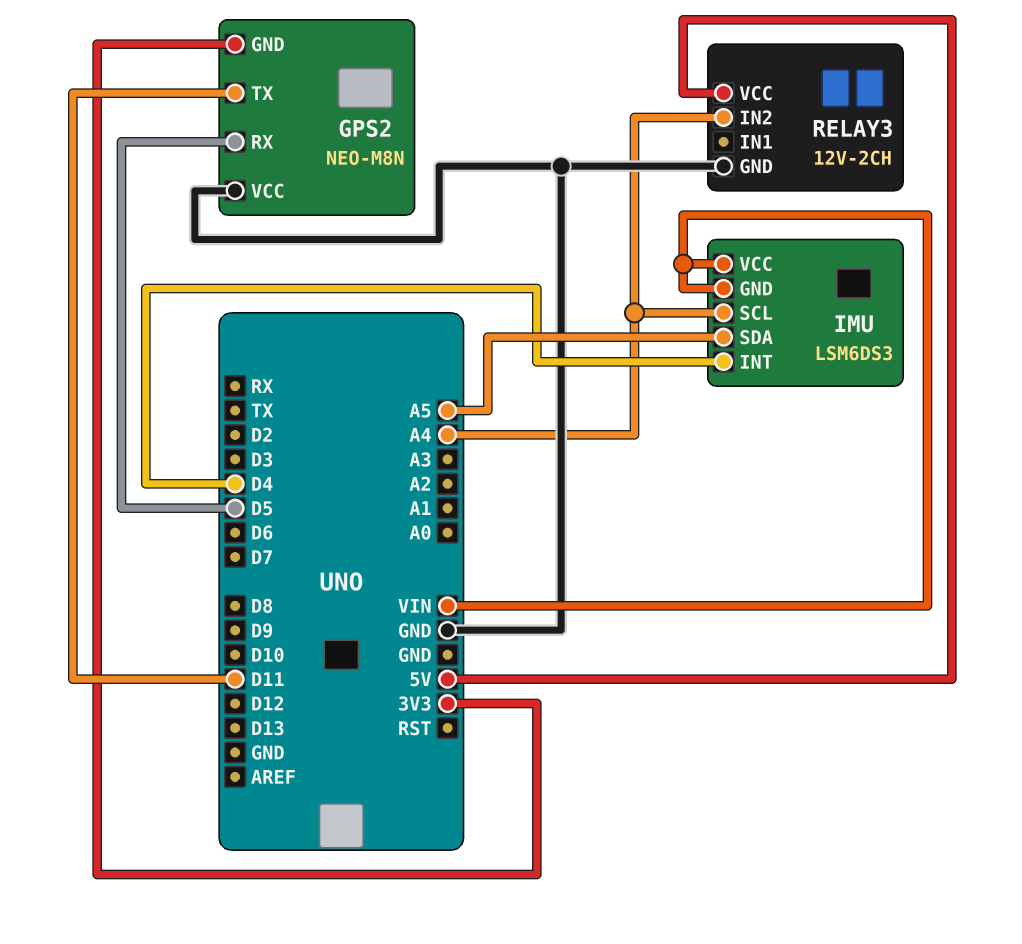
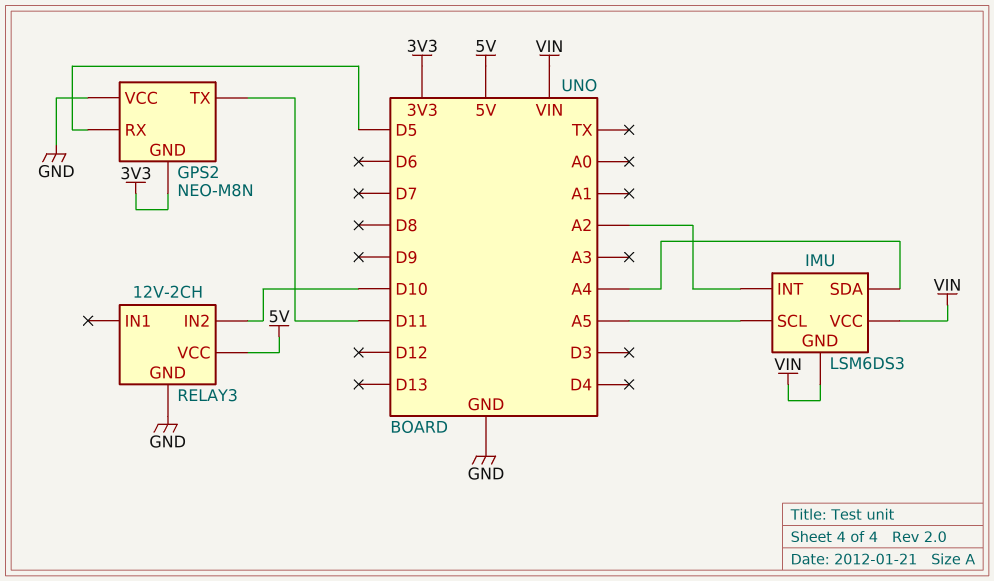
IMU pin INT: D4 -> A2
IMU pin SCL: A4 -> A5
IMU pin SDA: A5 -> A4
RELAY3 pin IN2: A4 -> D10

